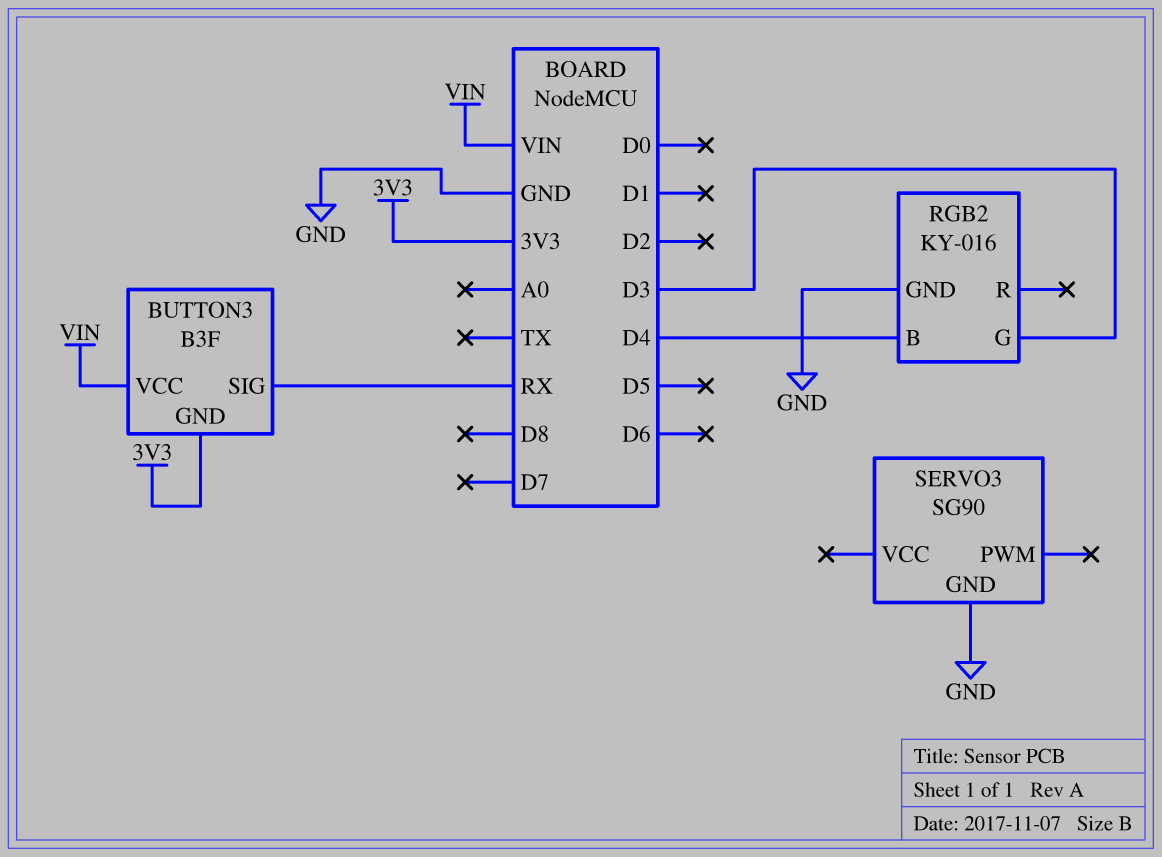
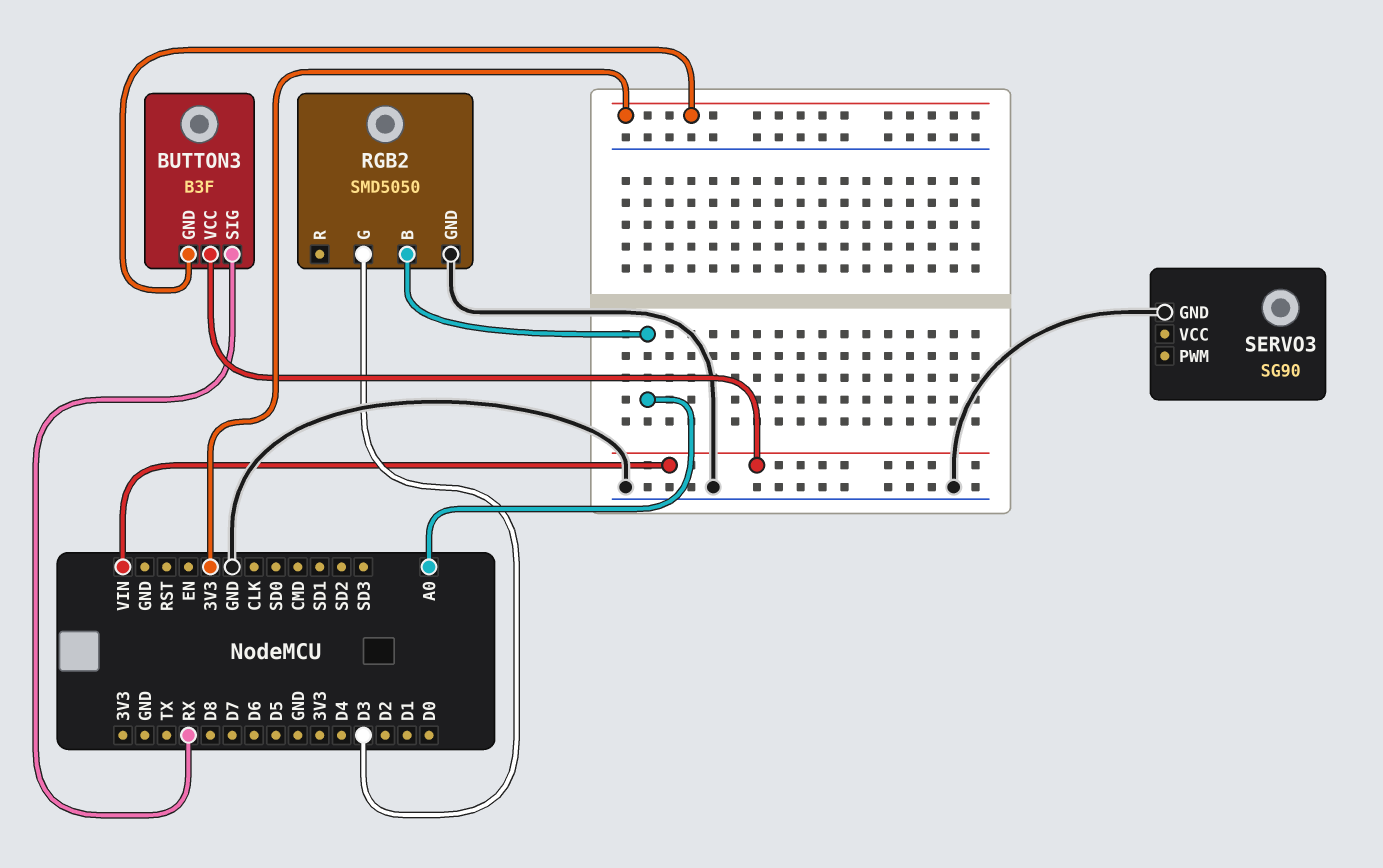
RGB2: KY-016 -> SMD5050
RGB2 pin B: D4 -> A0

